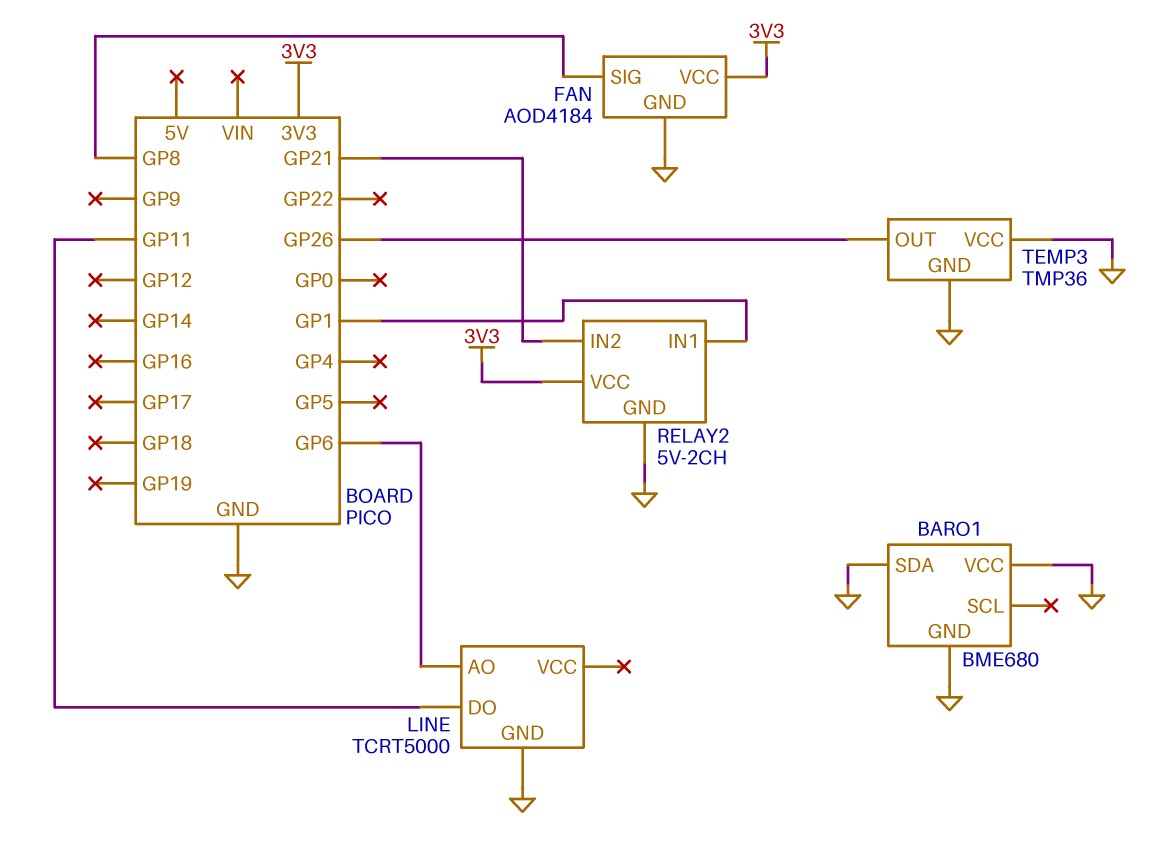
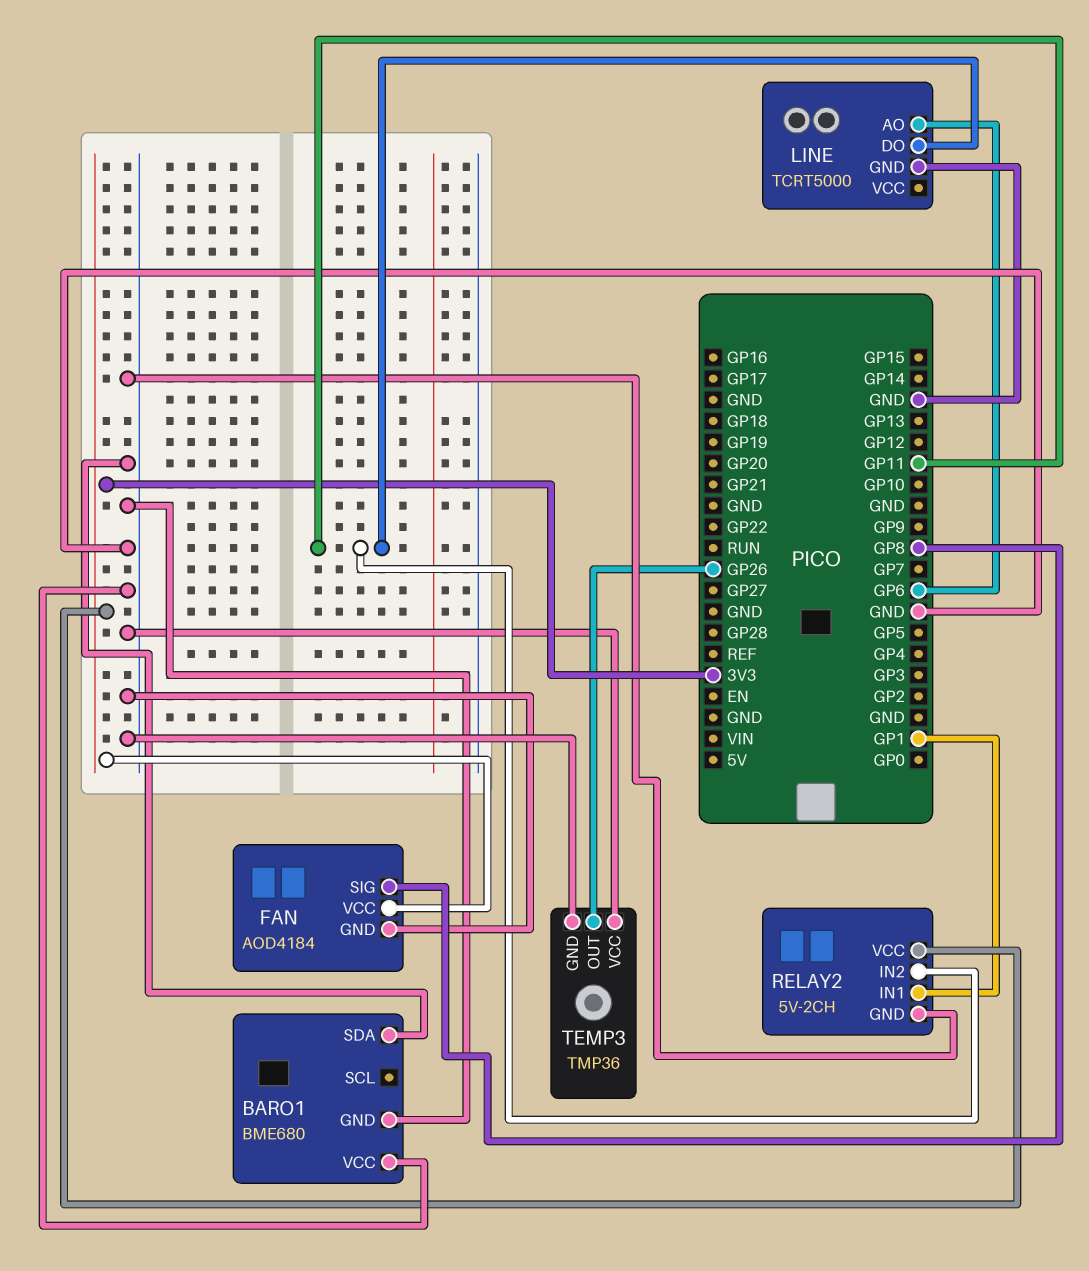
RELAY2 pin IN2: GP21 -> GP11

